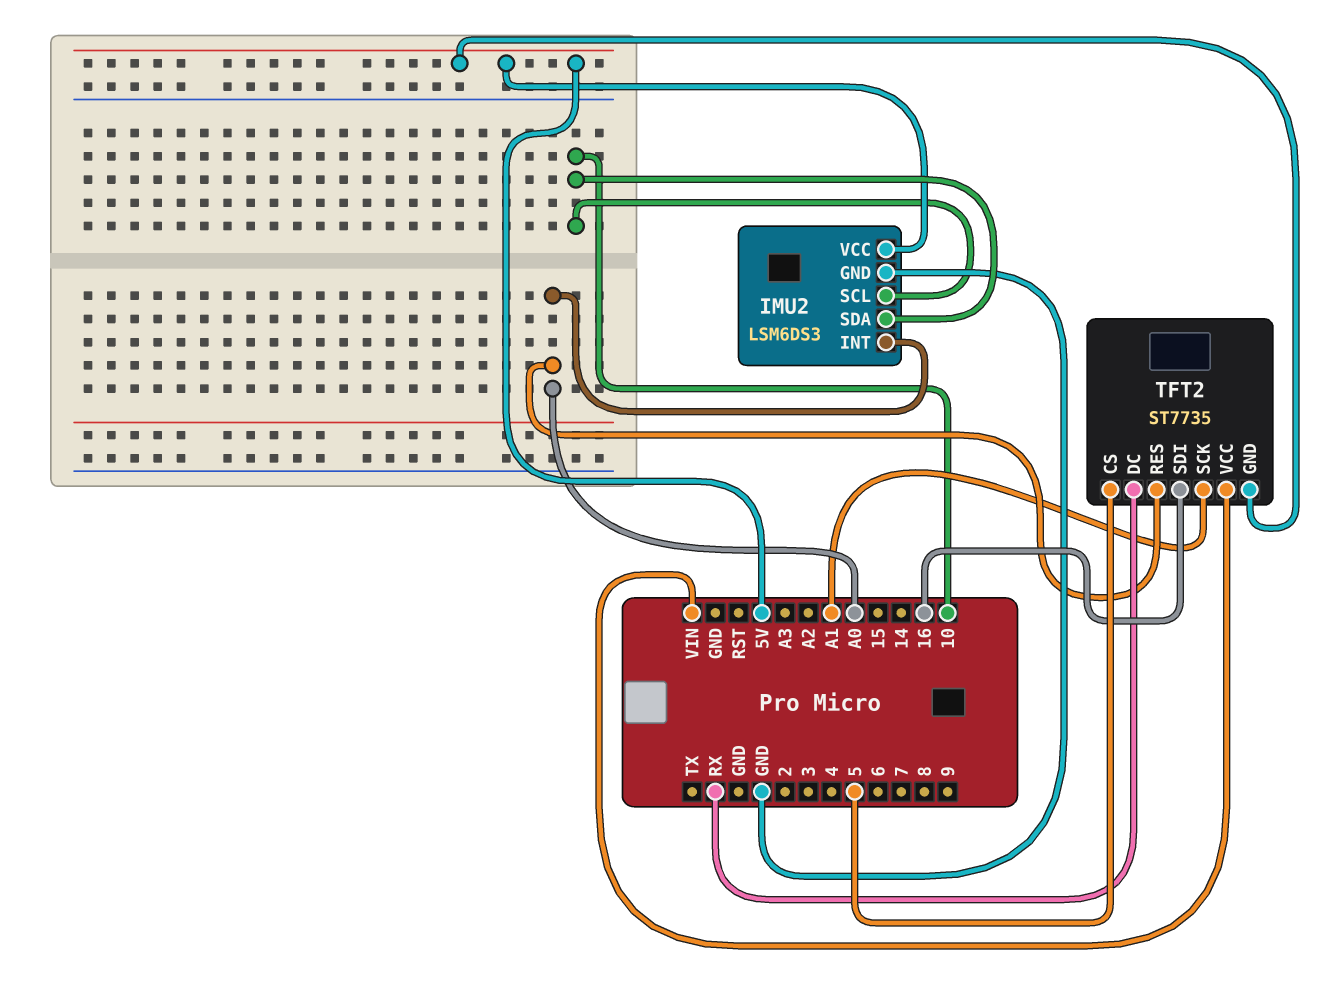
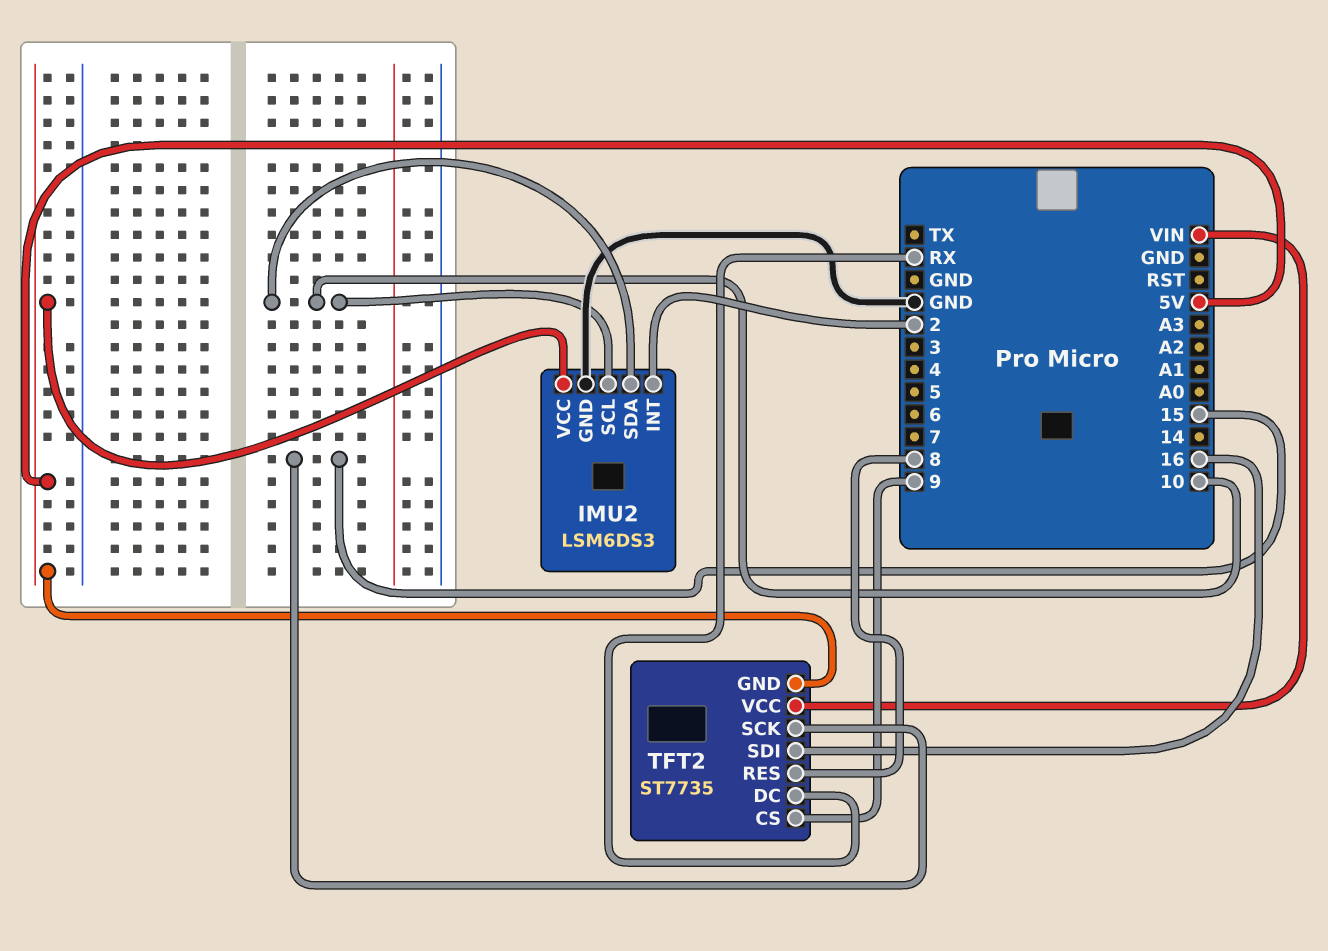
IMU2 pin INT: A0 -> 2
TFT2 pin CS: 5 -> 9
TFT2 pin RES: A0 -> 8
TFT2 pin SCK: A1 -> 15

